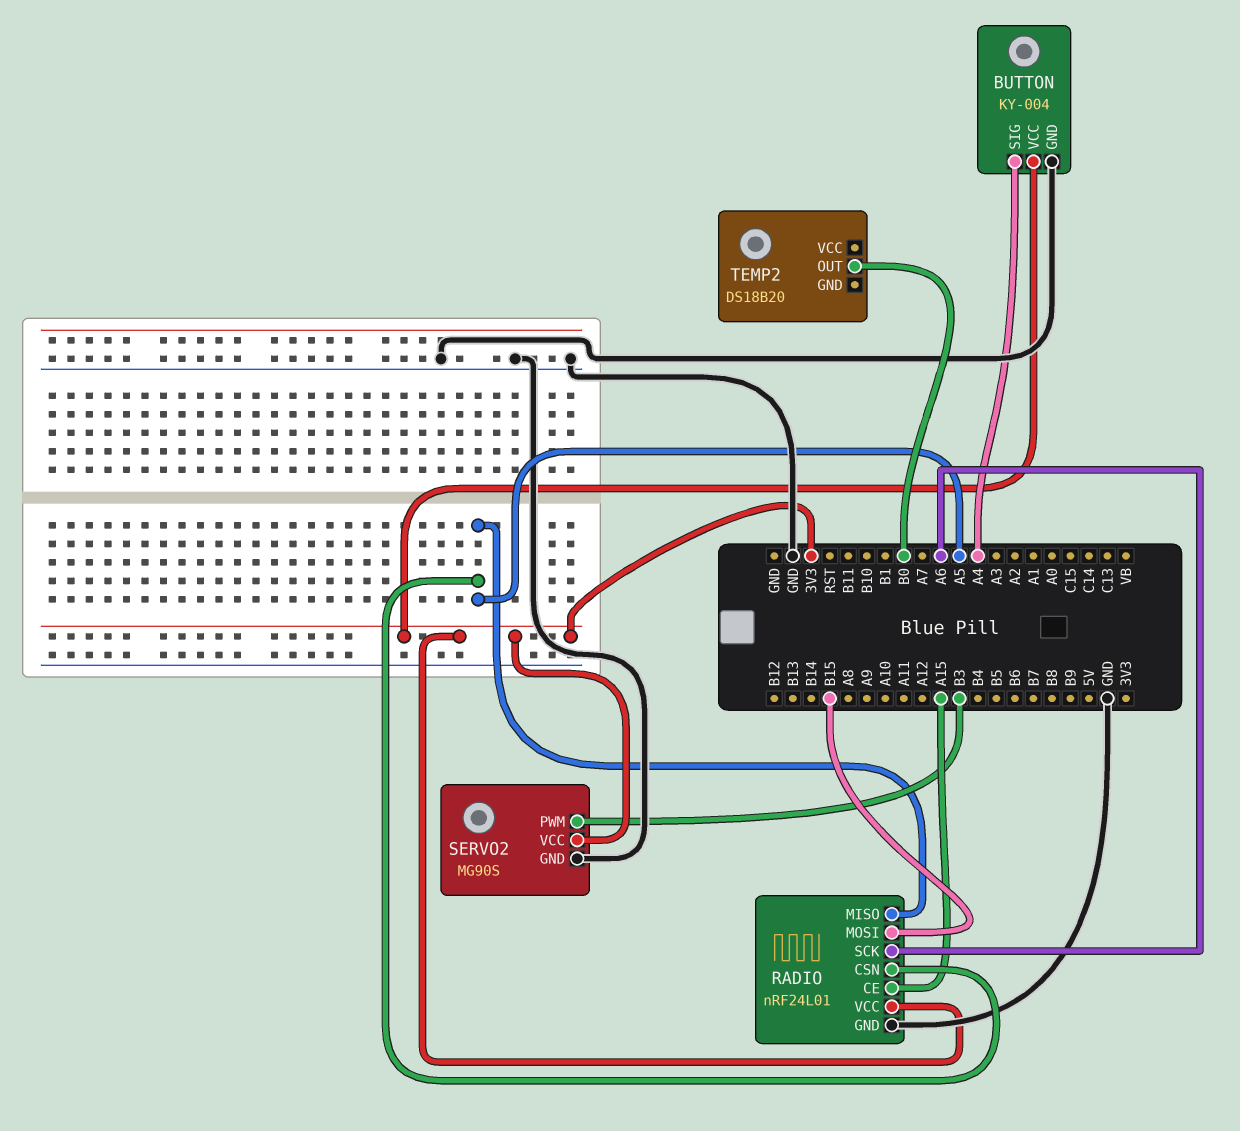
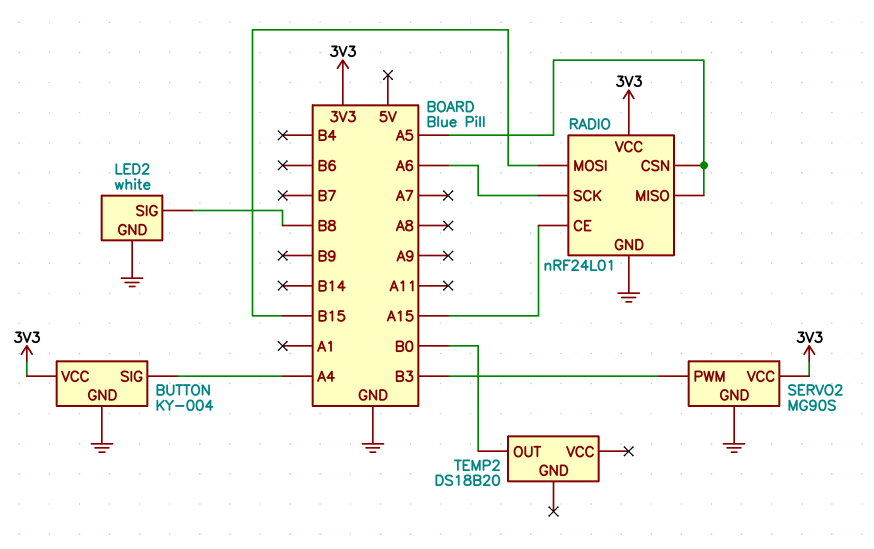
LED2: none -> white
LED2 pin GND: none -> GND
LED2 pin SIG: none -> B8

